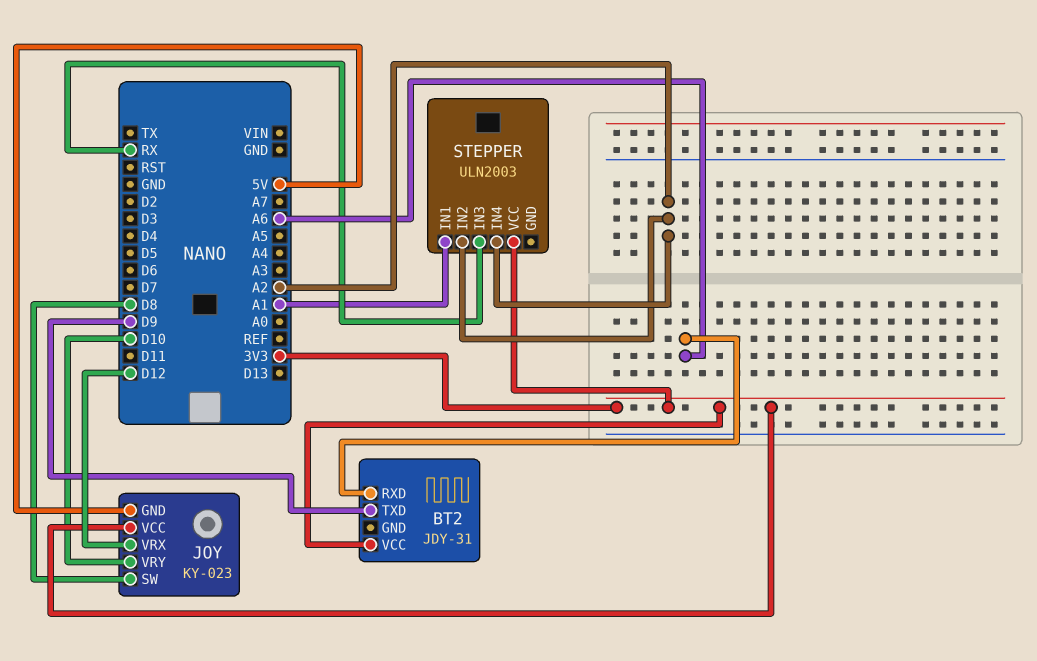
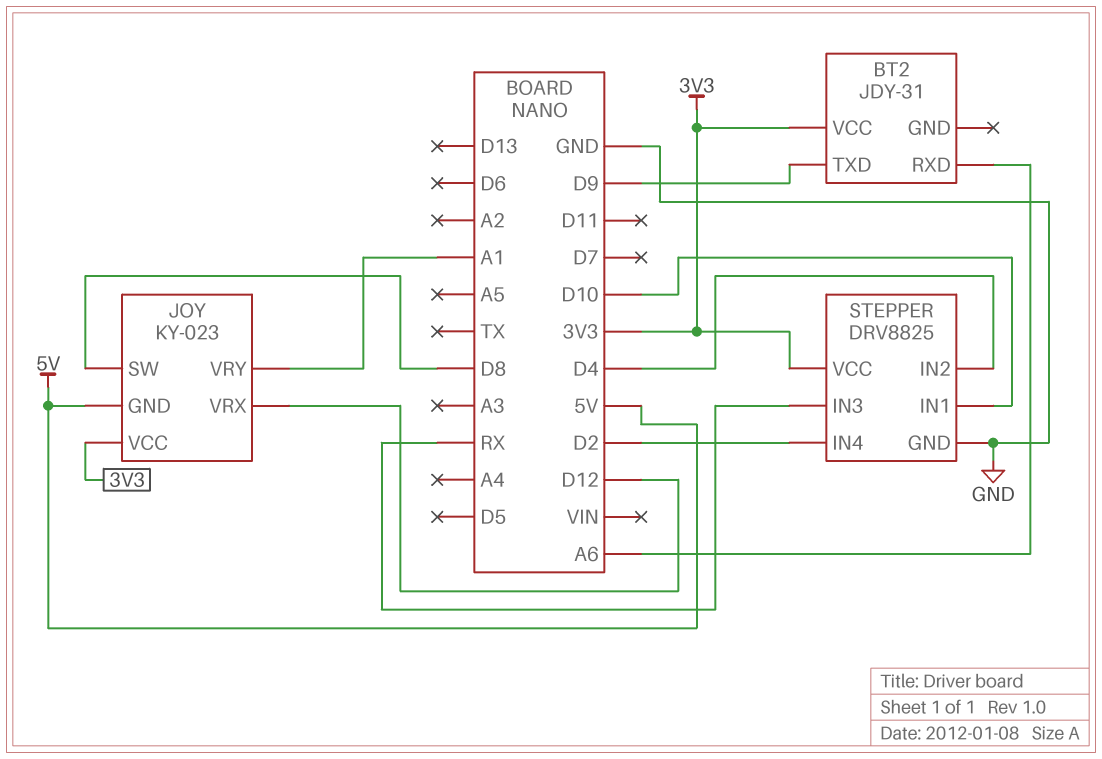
JOY pin VRY: D10 -> A1
STEPPER: ULN2003 -> DRV8825
STEPPER pin GND: none -> GND
STEPPER pin IN1: A1 -> D10
STEPPER pin IN2: A2 -> D4
STEPPER pin IN4: A2 -> D2

